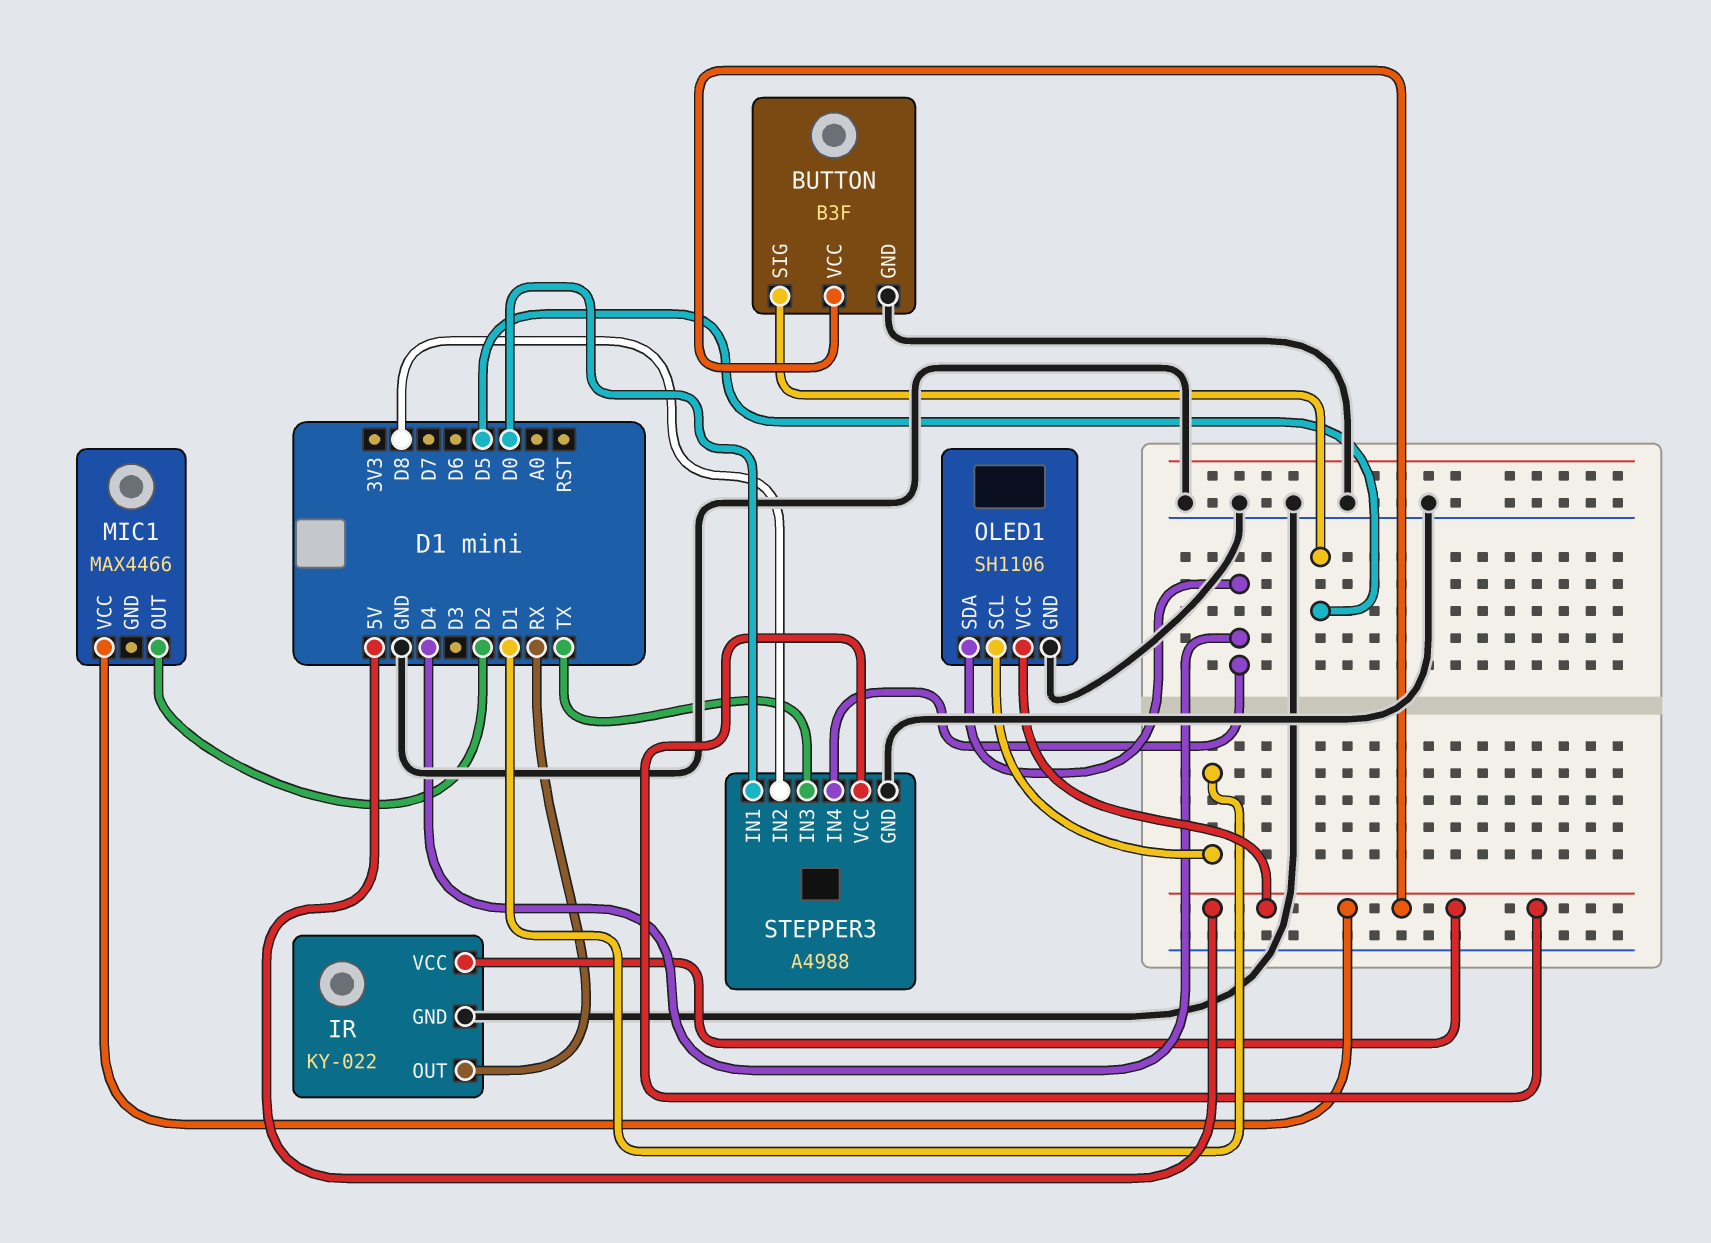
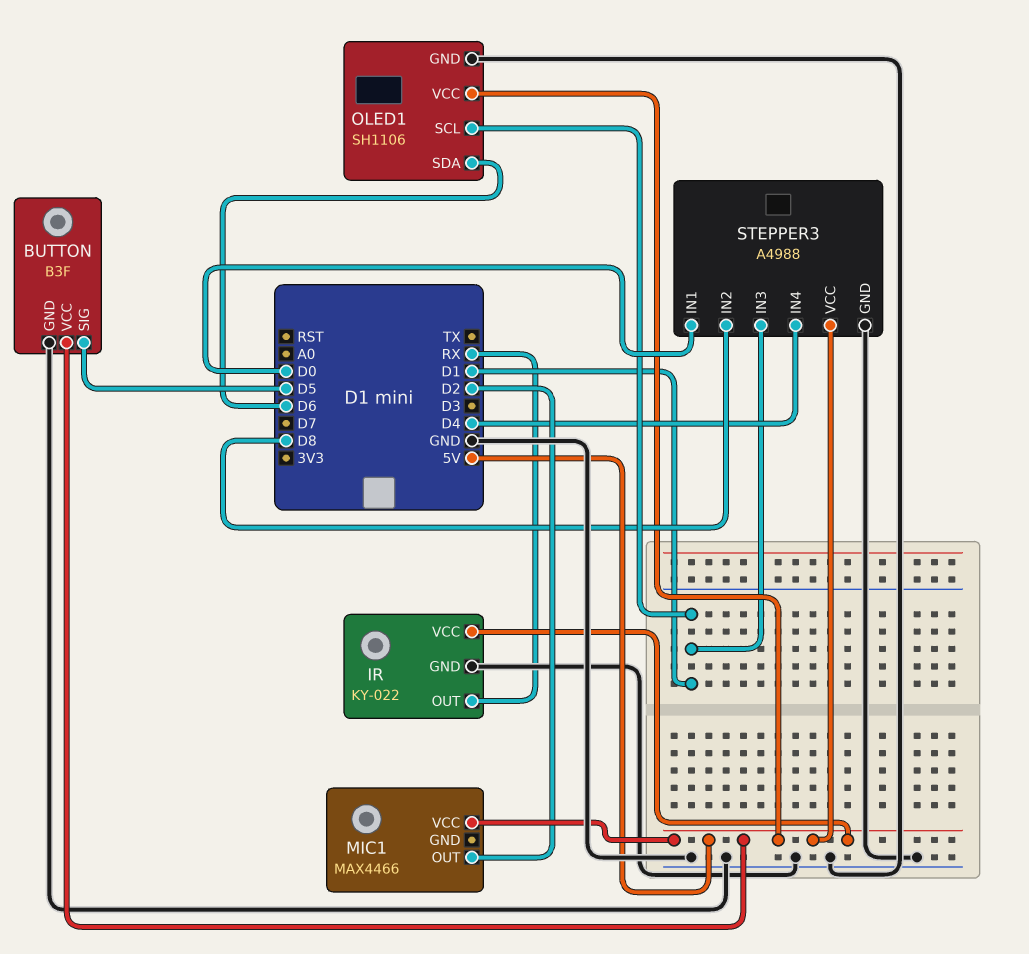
OLED1 pin SDA: D4 -> D6
STEPPER3 pin IN3: TX -> D1

